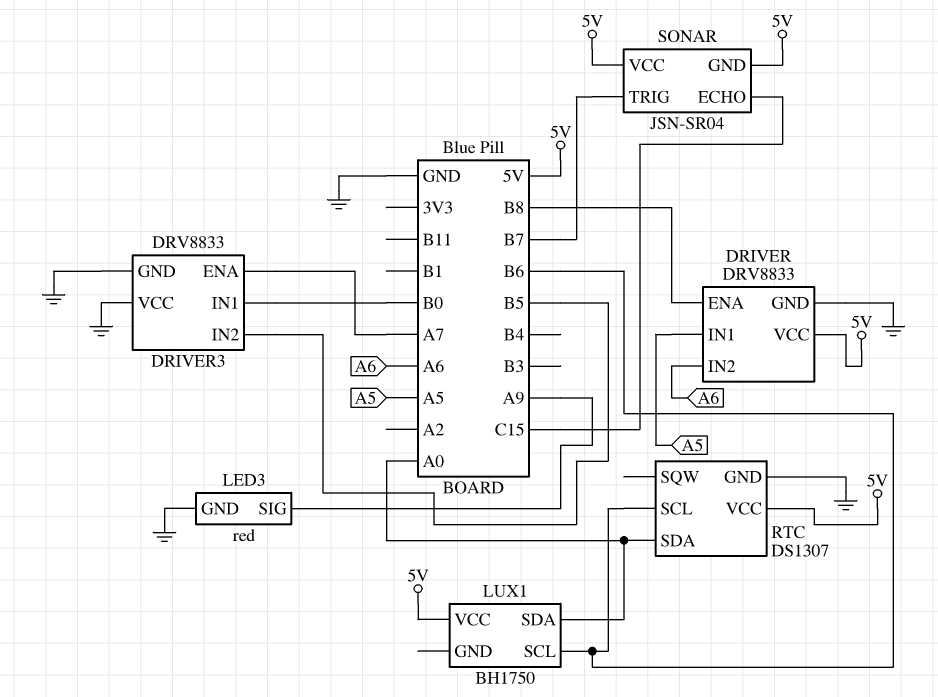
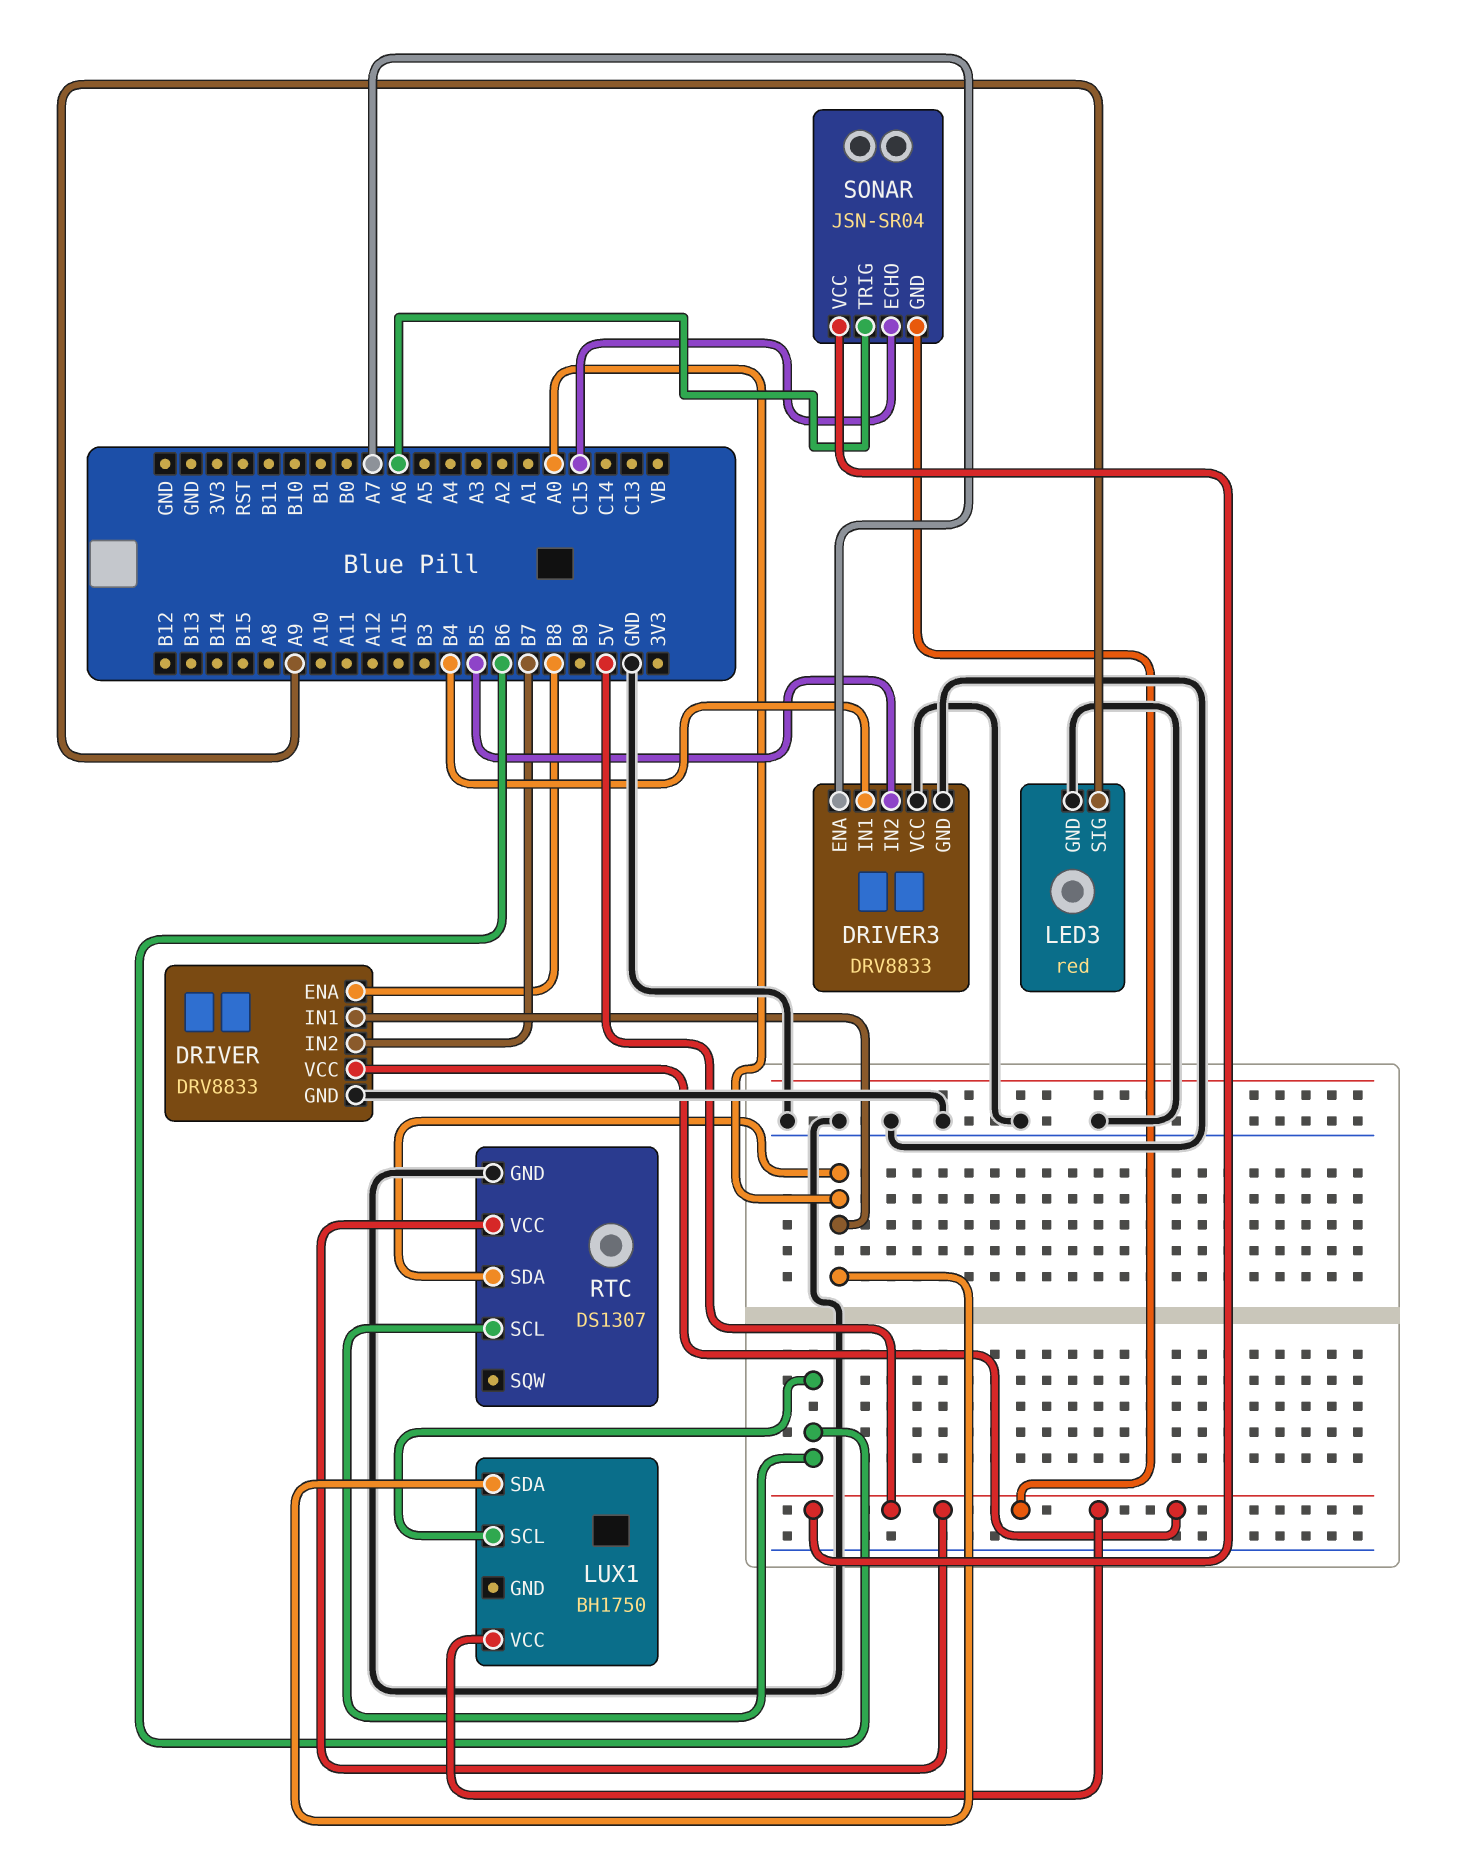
DRIVER pin IN1: A5 -> A0
DRIVER pin IN2: A6 -> B7
DRIVER3 pin IN1: B0 -> B4
SONAR pin TRIG: B7 -> A6

